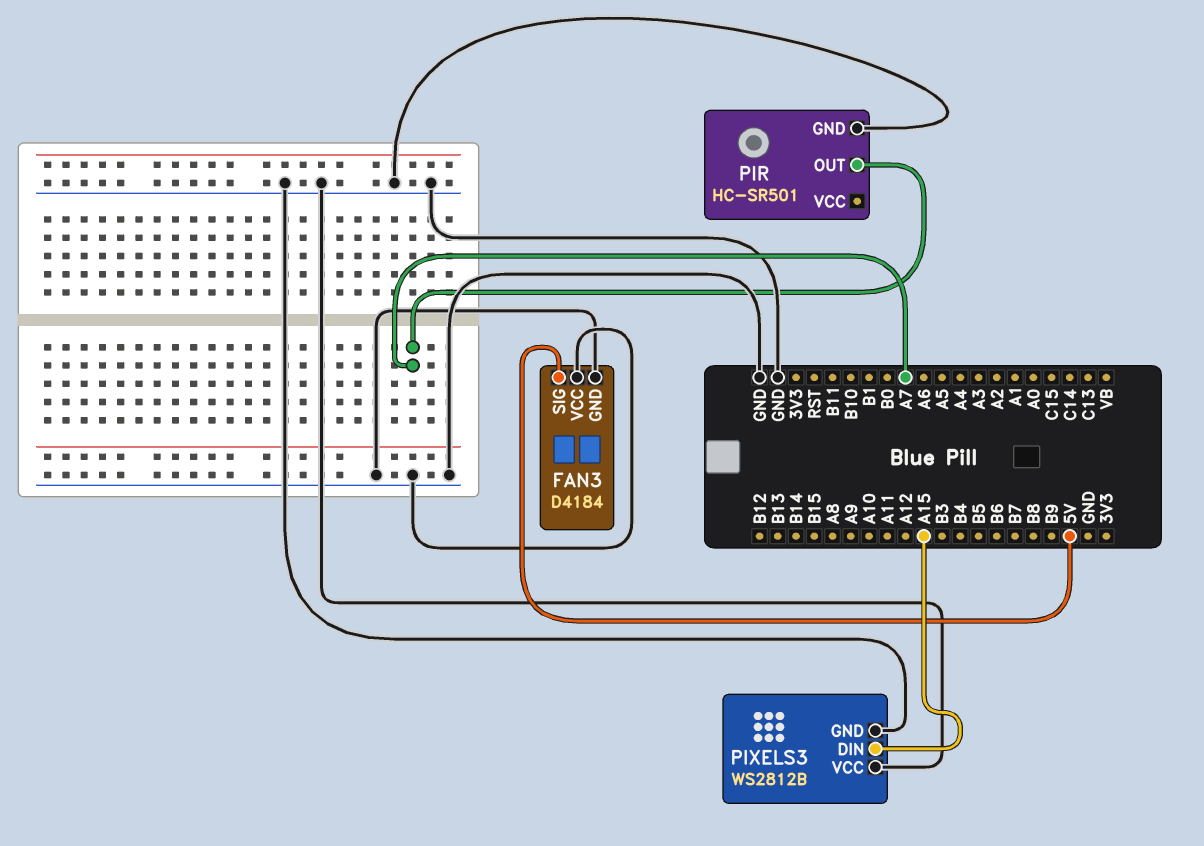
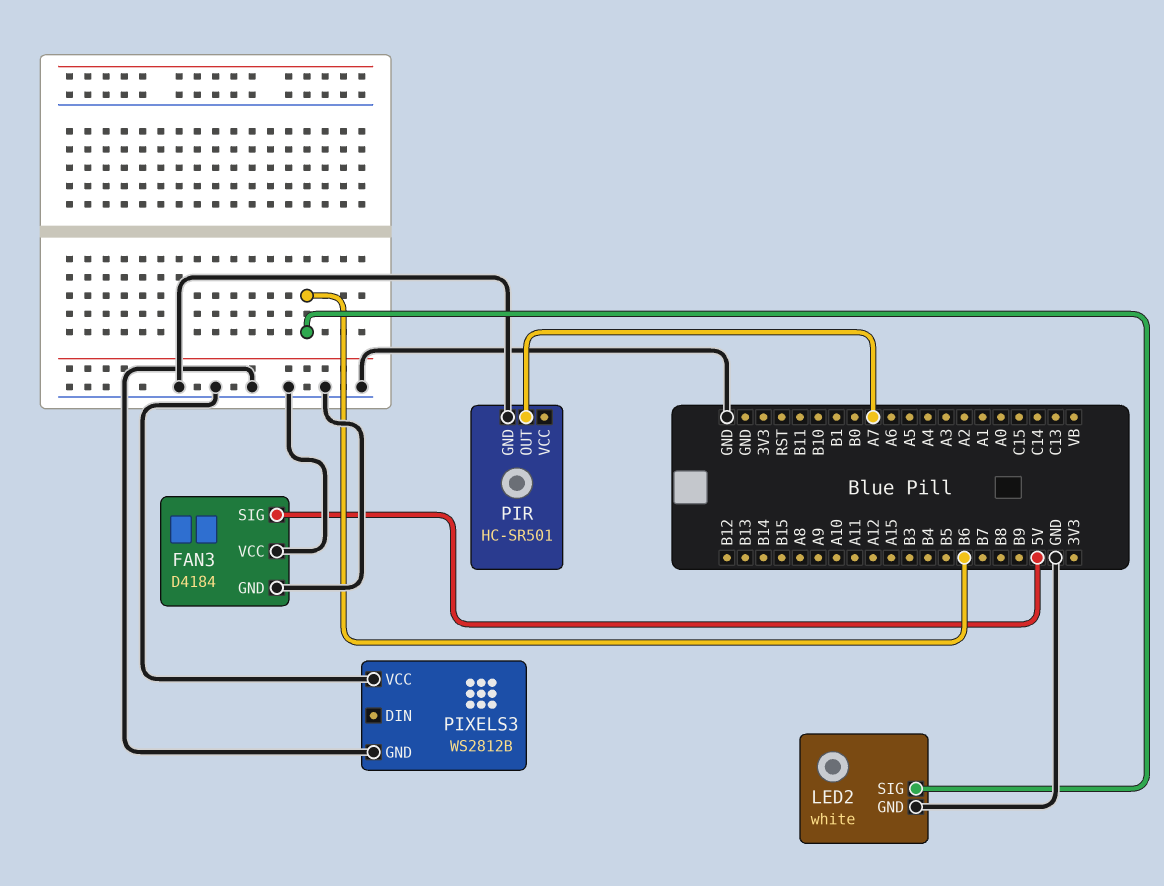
LED2: none -> white
LED2 pin GND: none -> GND
LED2 pin SIG: none -> B6
PIXELS3 pin DIN: A15 -> none

